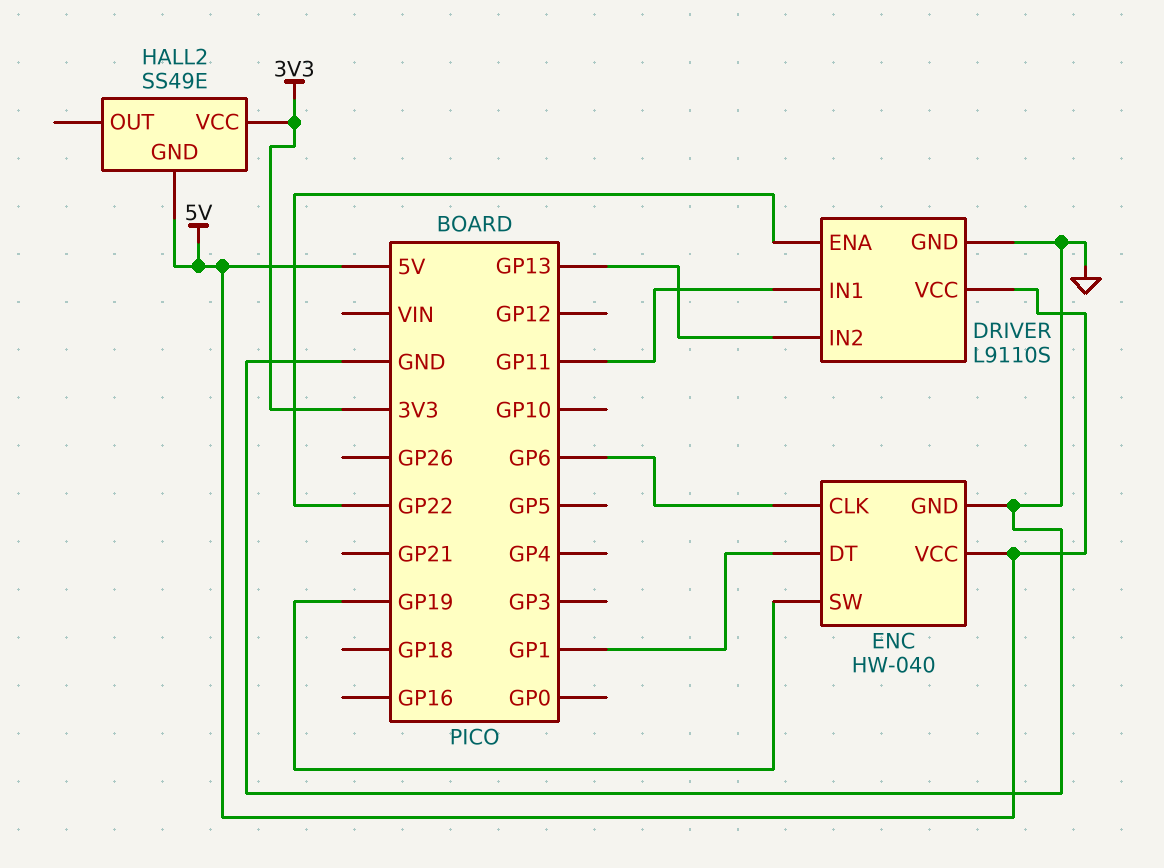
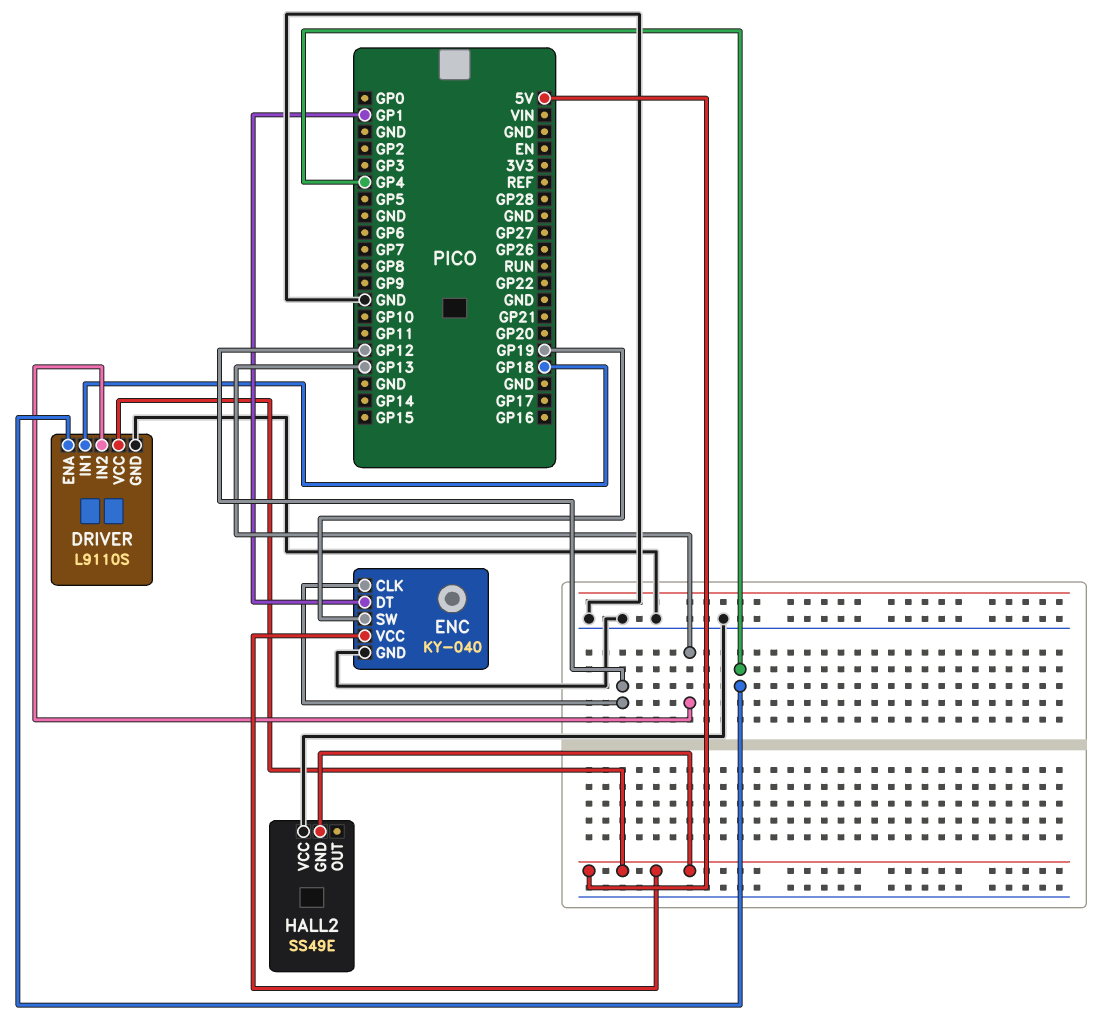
DRIVER pin ENA: GP22 -> GP4
DRIVER pin IN1: GP11 -> GP18
ENC: HW-040 -> KY-040
ENC pin CLK: GP6 -> GP12
HALL2 pin VCC: 3V3 -> GND

